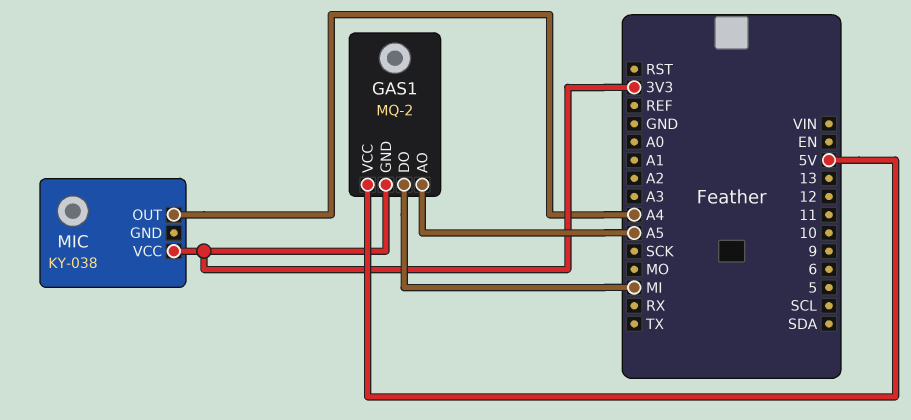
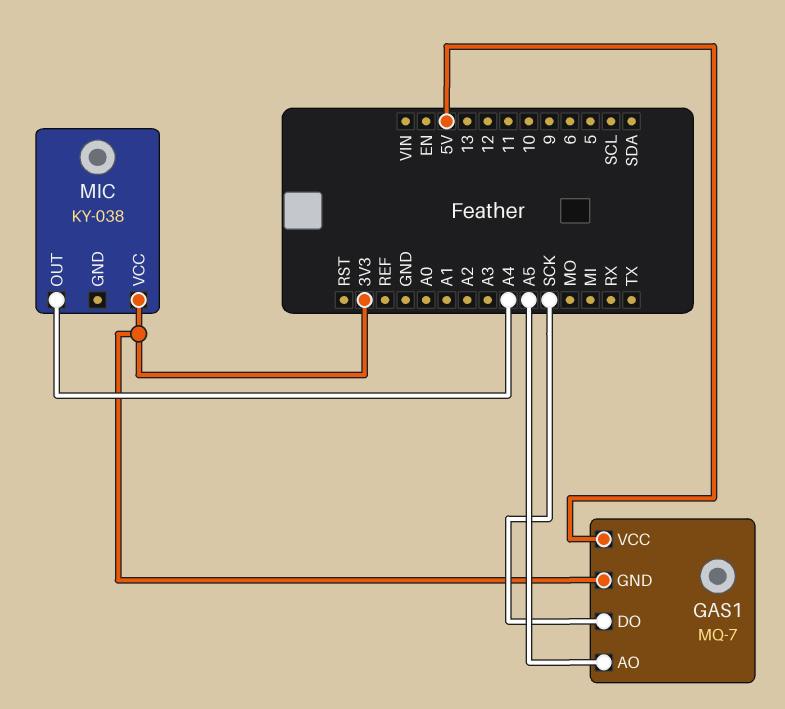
GAS1: MQ-2 -> MQ-7
GAS1 pin DO: MI -> SCK

